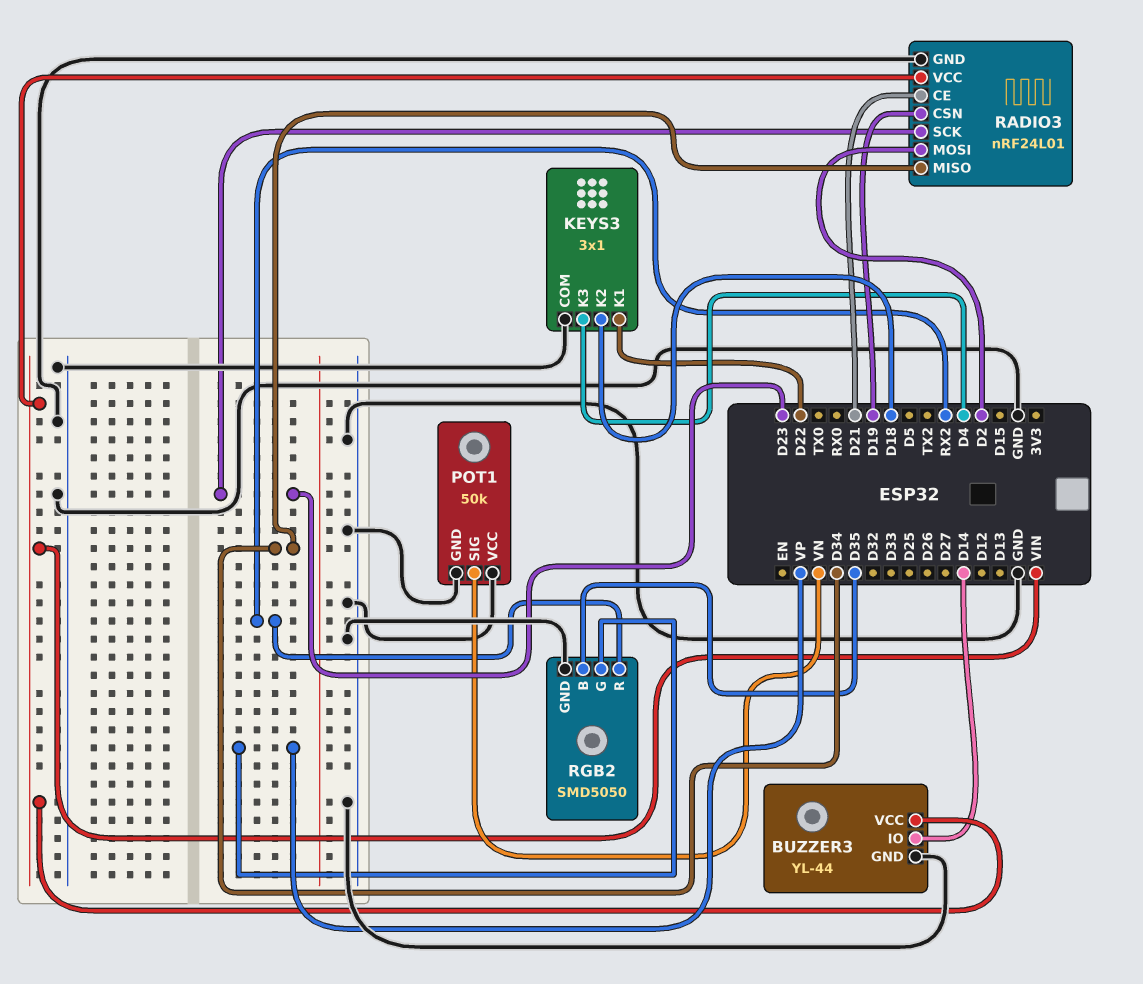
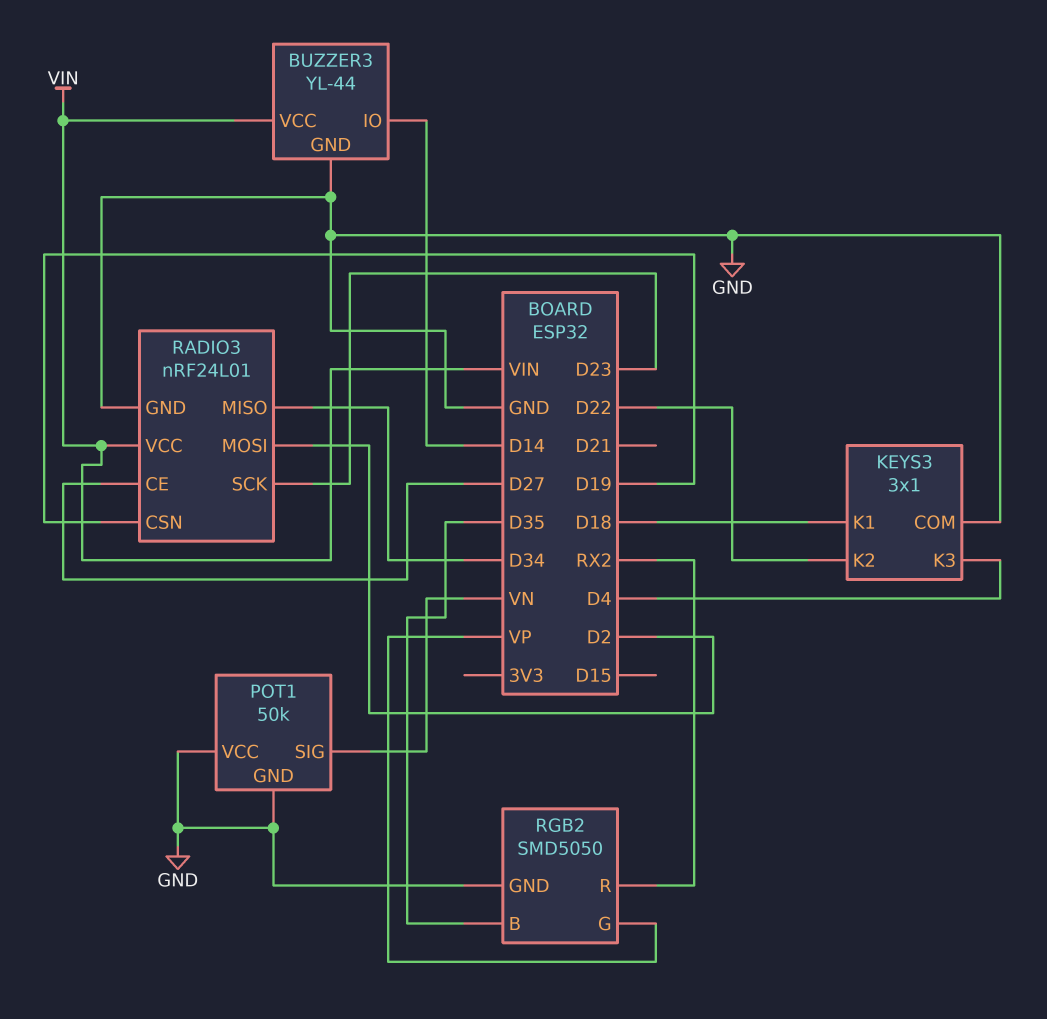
KEYS3 pin K1: D22 -> D18
KEYS3 pin K2: D18 -> D22
RADIO3 pin CE: D21 -> D27

